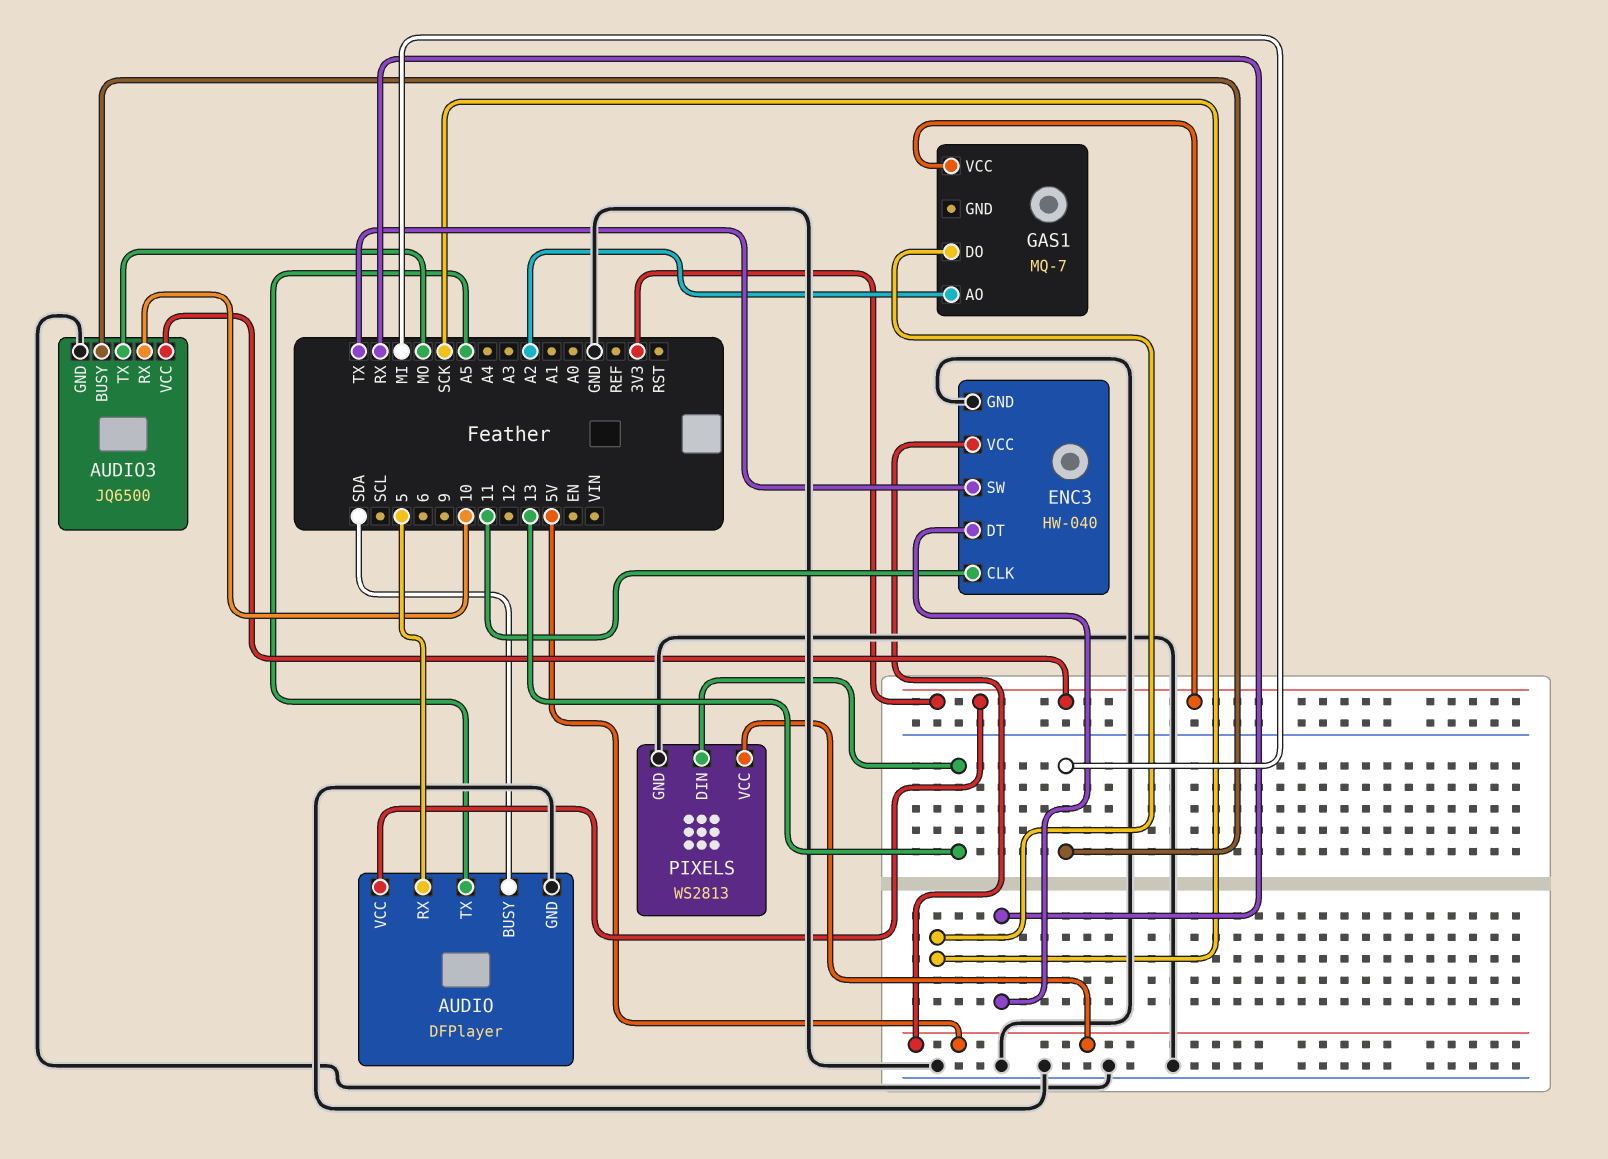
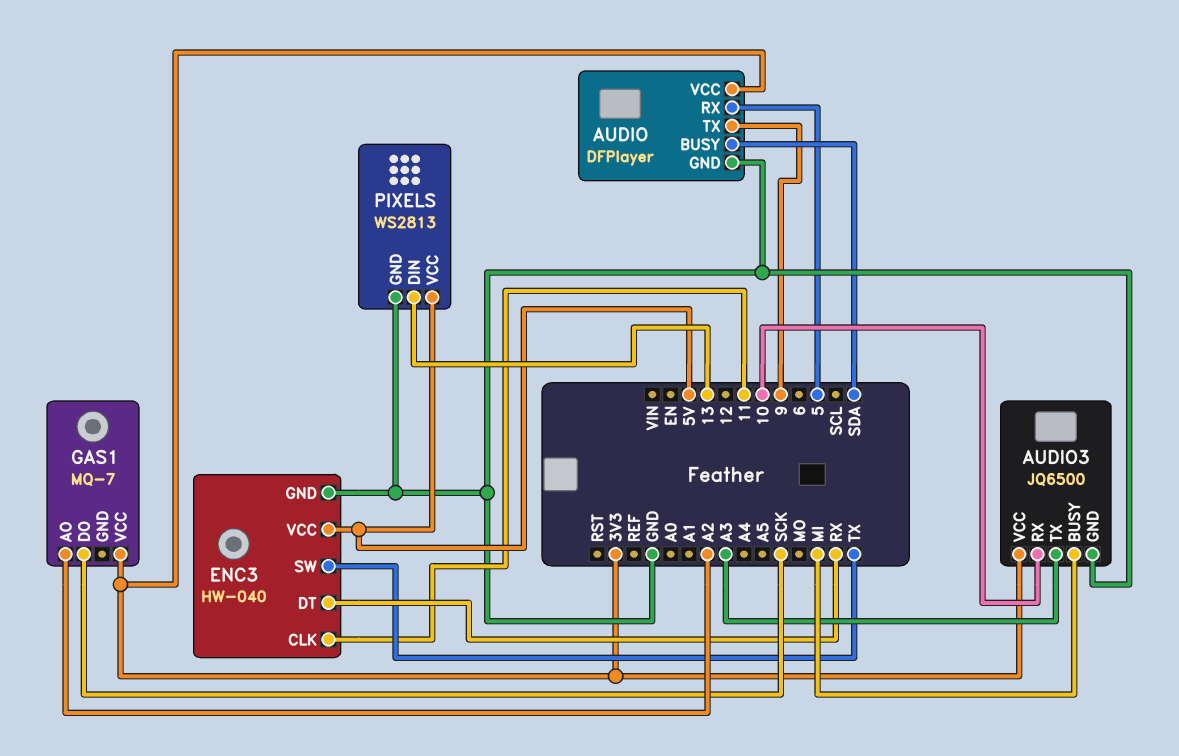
AUDIO pin TX: A5 -> 9
AUDIO3 pin TX: MO -> A3

